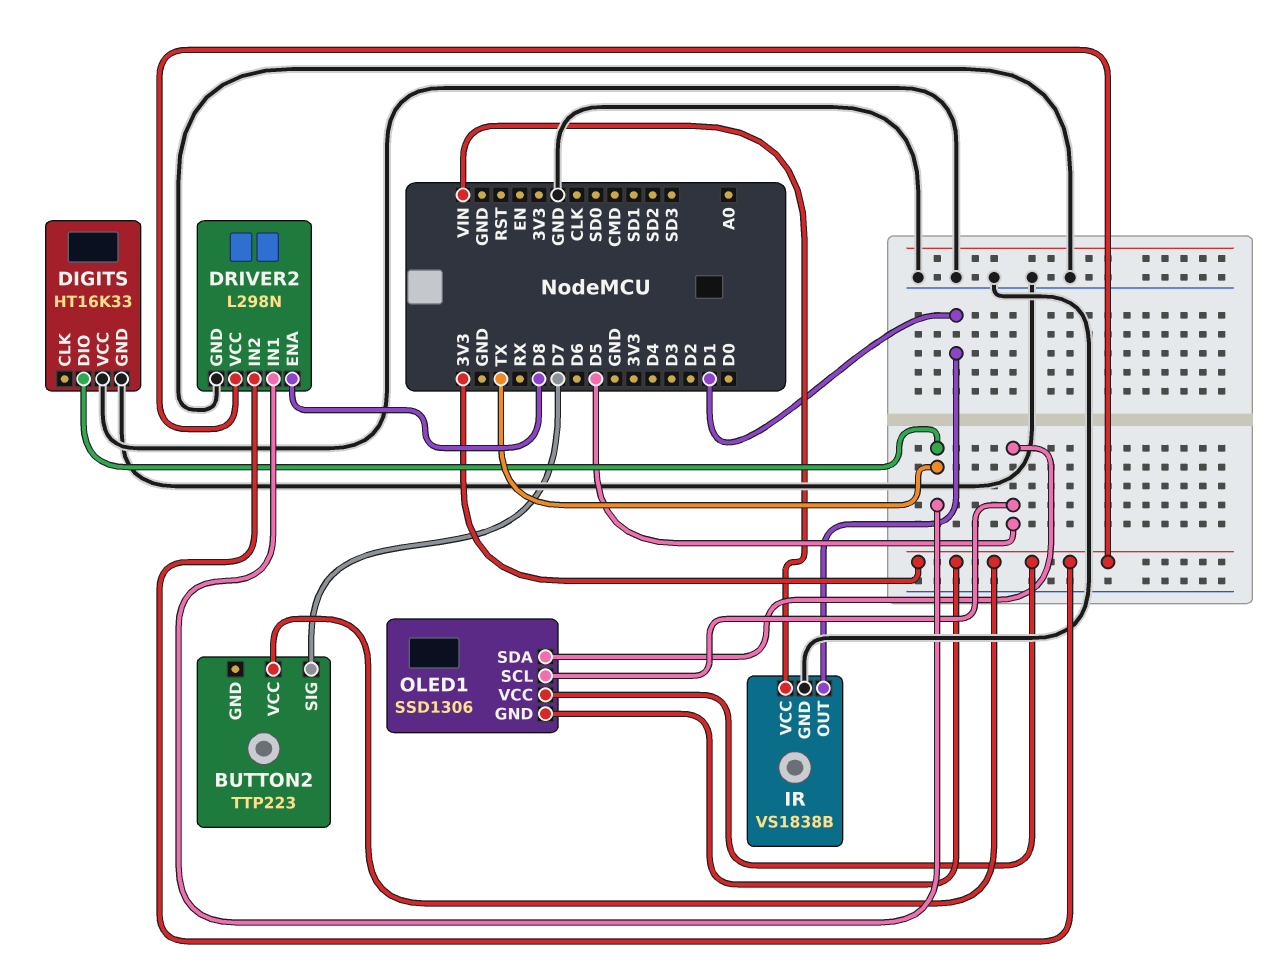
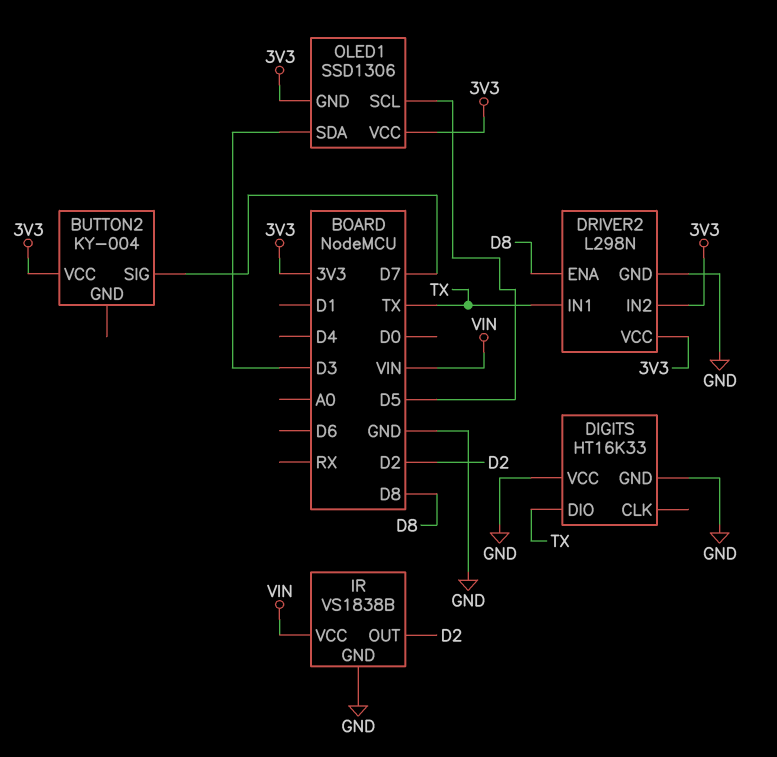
BUTTON2: TTP223 -> KY-004
IR pin OUT: D1 -> D2
OLED1 pin SDA: D5 -> D3

